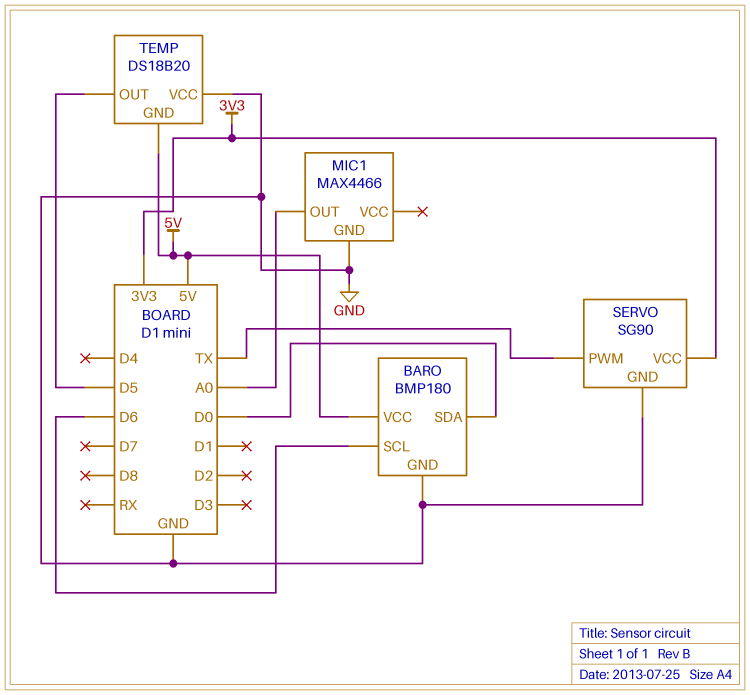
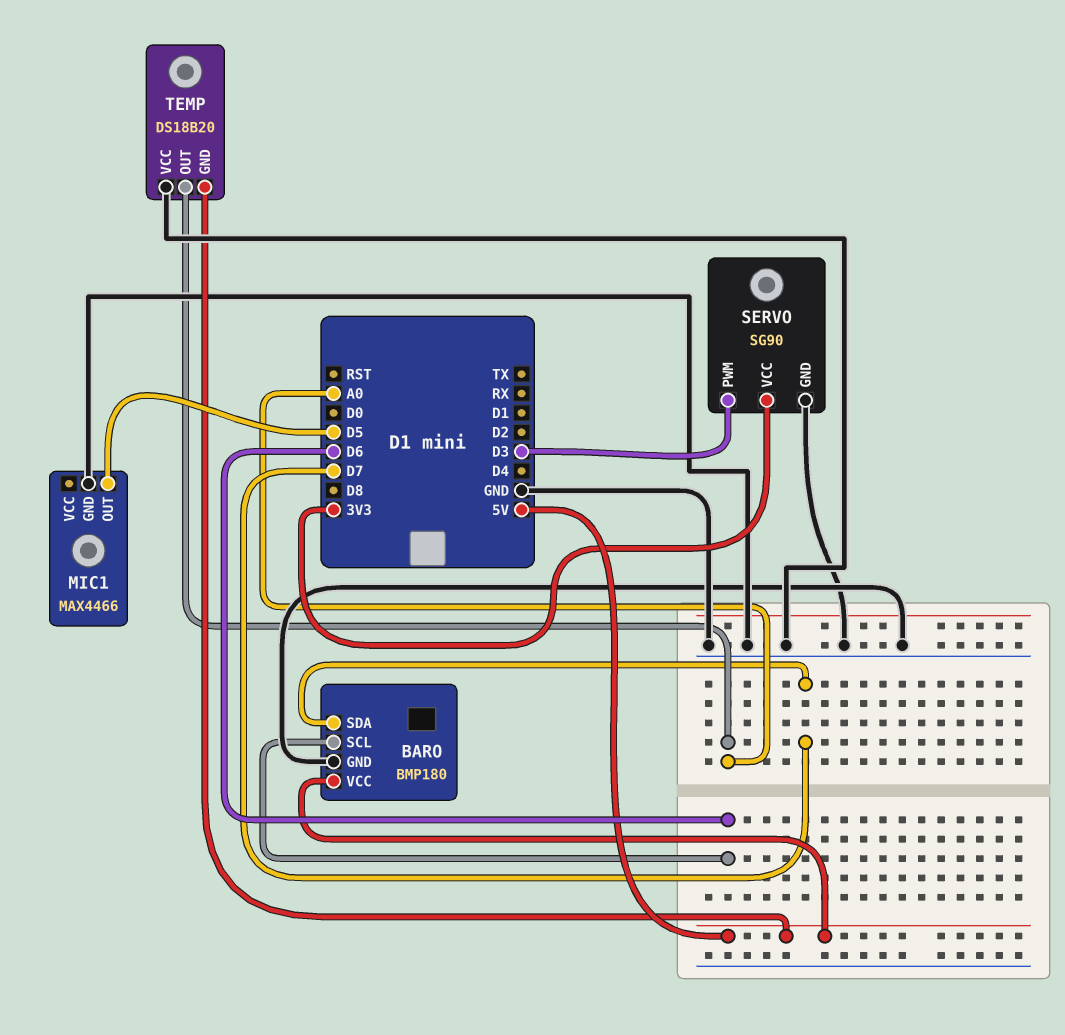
BARO pin SDA: D0 -> D7
MIC1 pin OUT: A0 -> D5
SERVO pin PWM: TX -> D3
TEMP pin OUT: D5 -> A0

